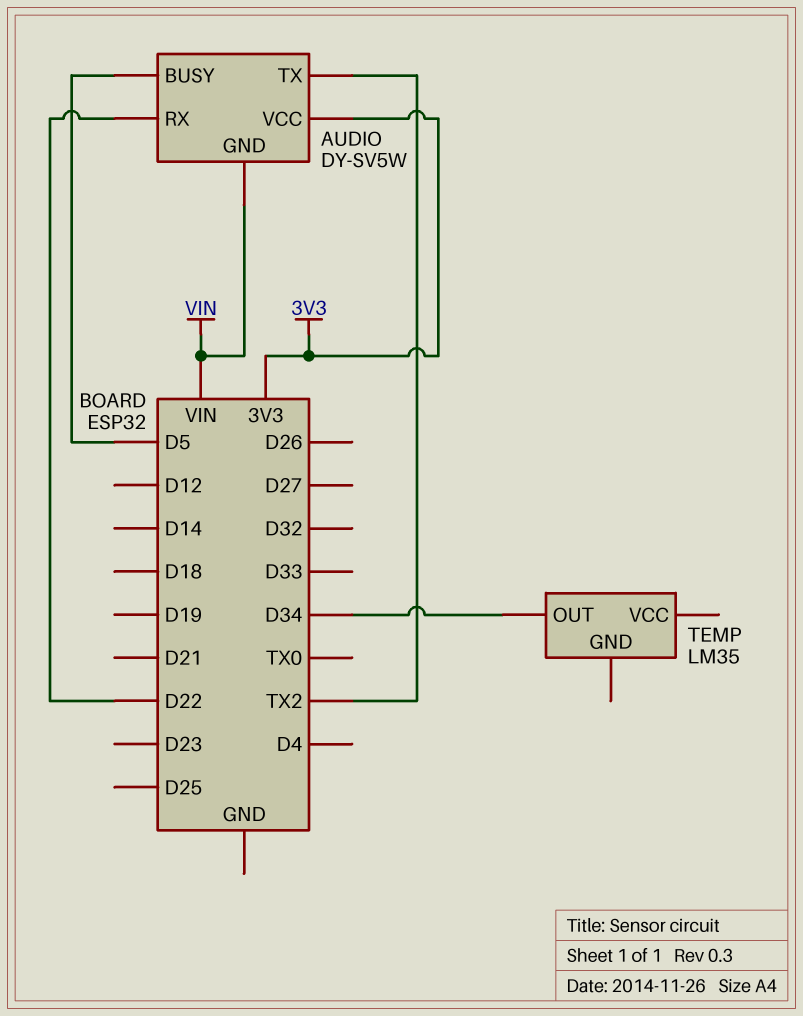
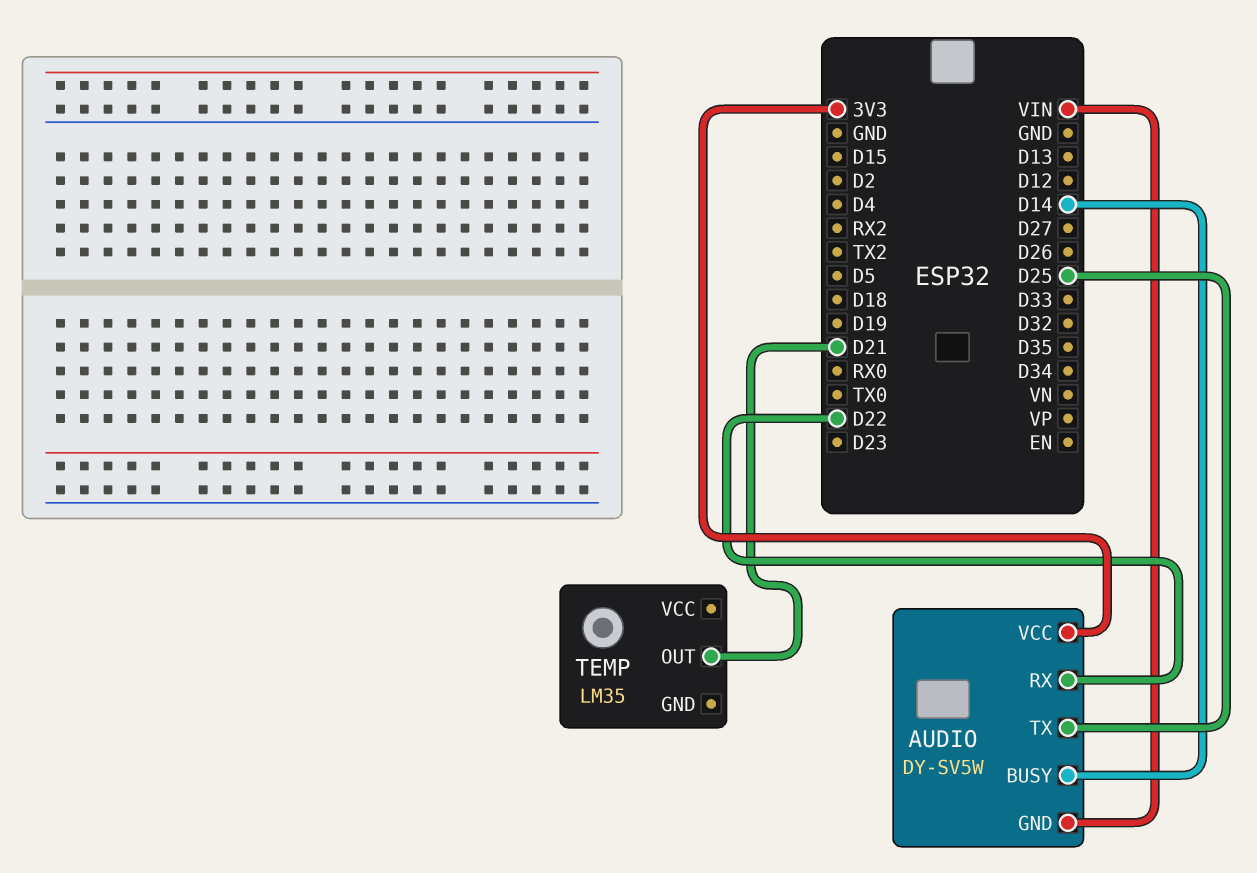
AUDIO pin BUSY: D5 -> D14
AUDIO pin TX: TX2 -> D25
TEMP pin OUT: D34 -> D21

